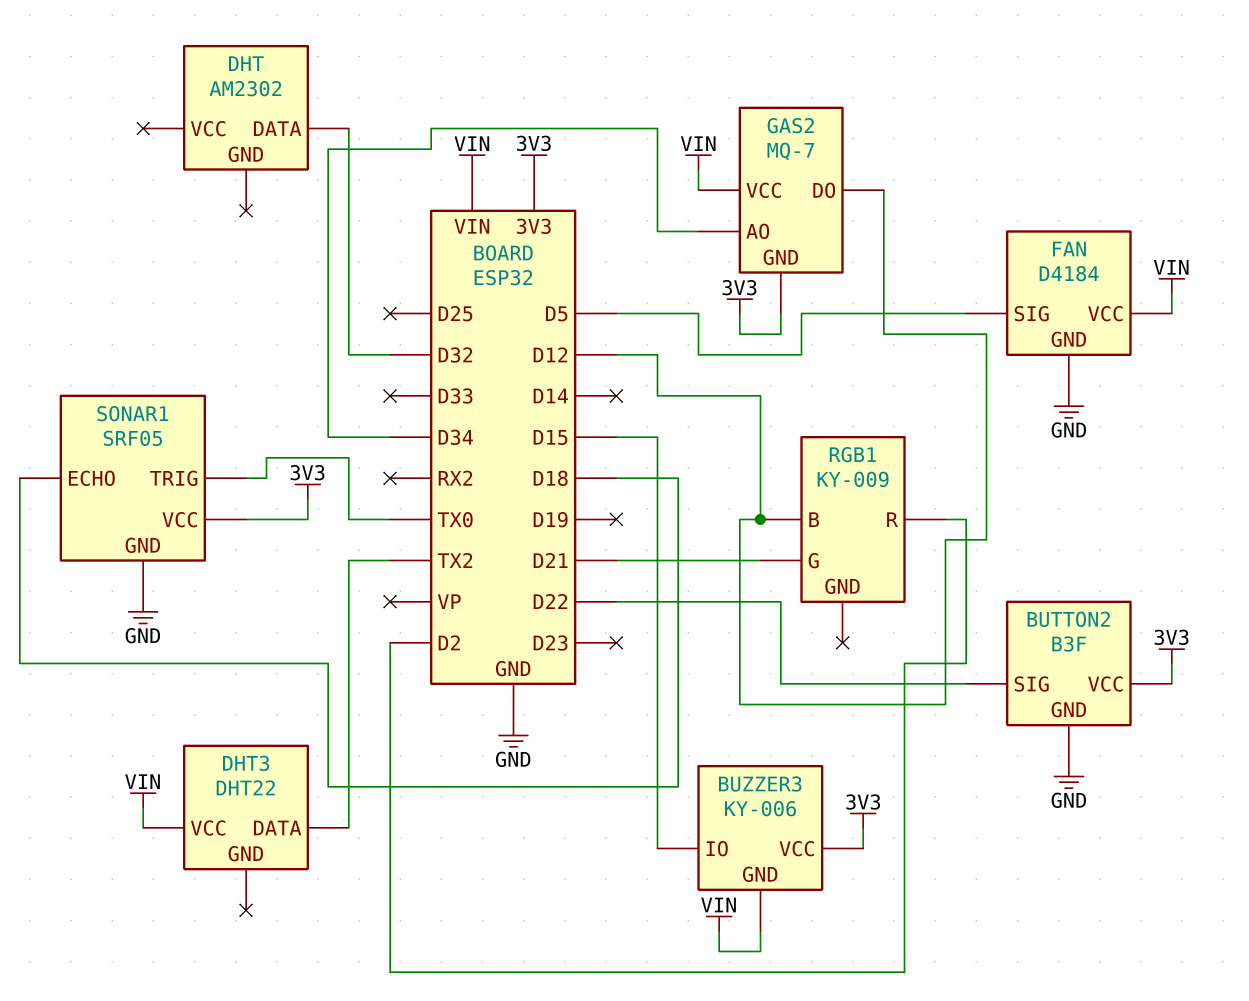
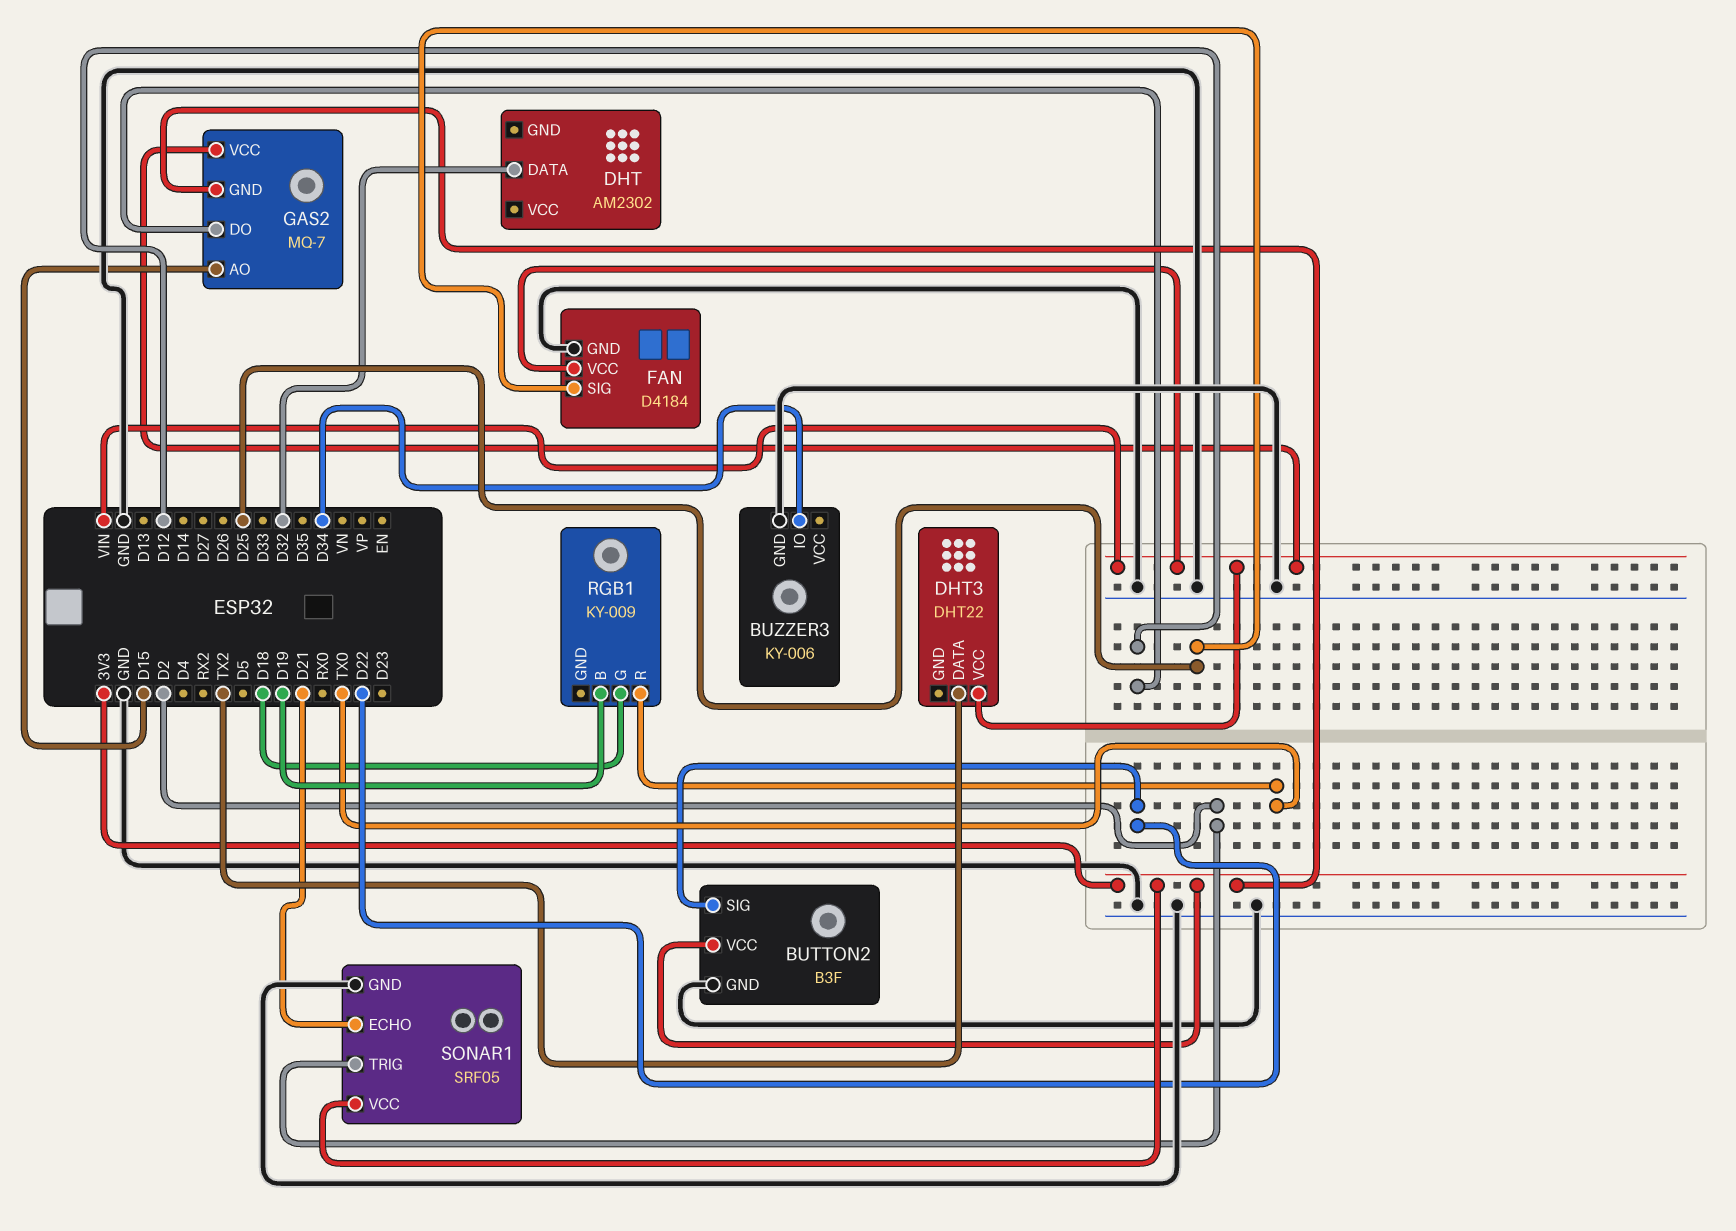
BUZZER3 pin GND: VIN -> GND
BUZZER3 pin IO: D15 -> D34
BUZZER3 pin VCC: 3V3 -> none
FAN pin SIG: D5 -> D25
GAS2 pin AO: D34 -> D15
RGB1 pin B: D12 -> D19
RGB1 pin G: D21 -> D18
RGB1 pin R: D2 -> TX0
SONAR1 pin ECHO: D18 -> D21
SONAR1 pin TRIG: TX0 -> D2

